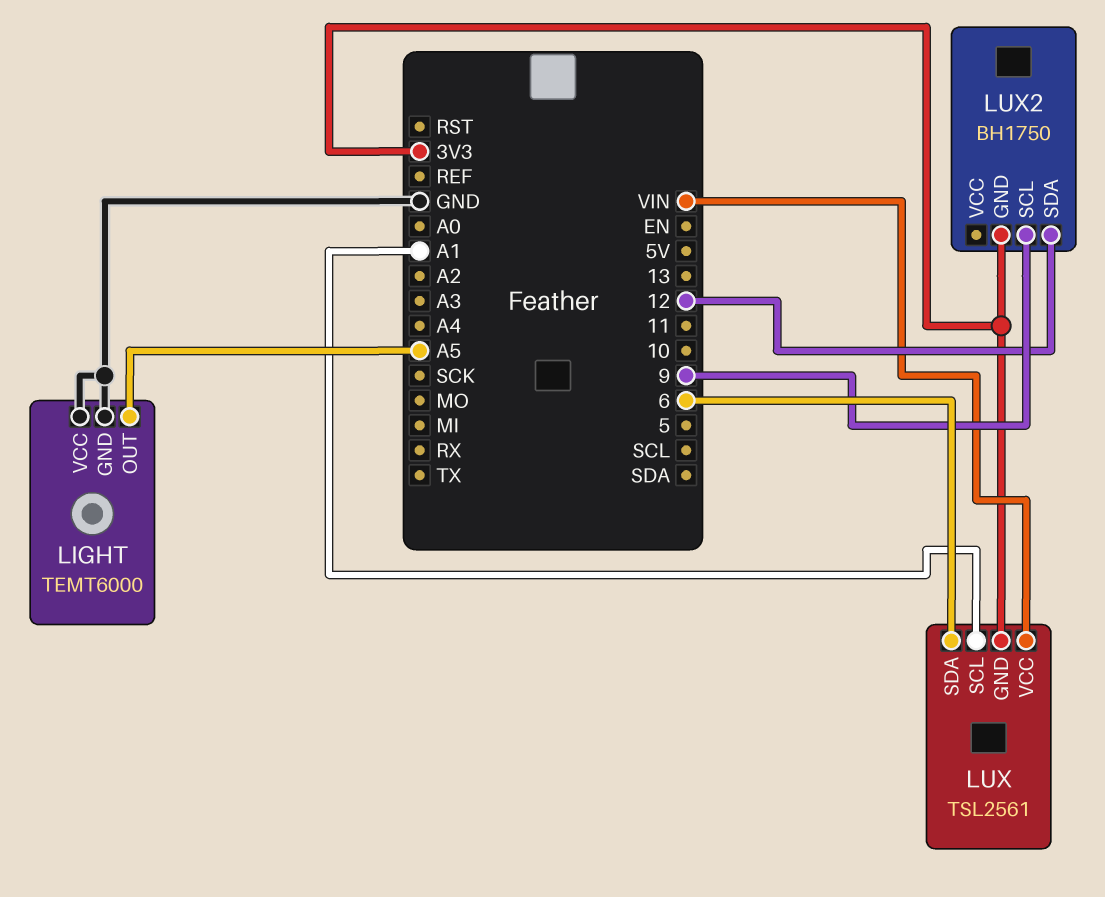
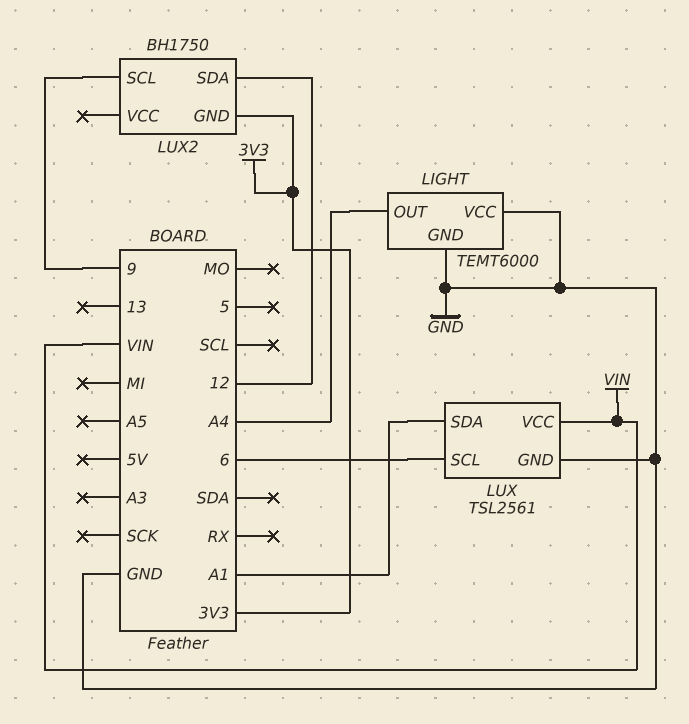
LIGHT pin OUT: A5 -> A4
LUX pin GND: 3V3 -> GND
LUX pin SCL: A1 -> 6
LUX pin SDA: 6 -> A1

